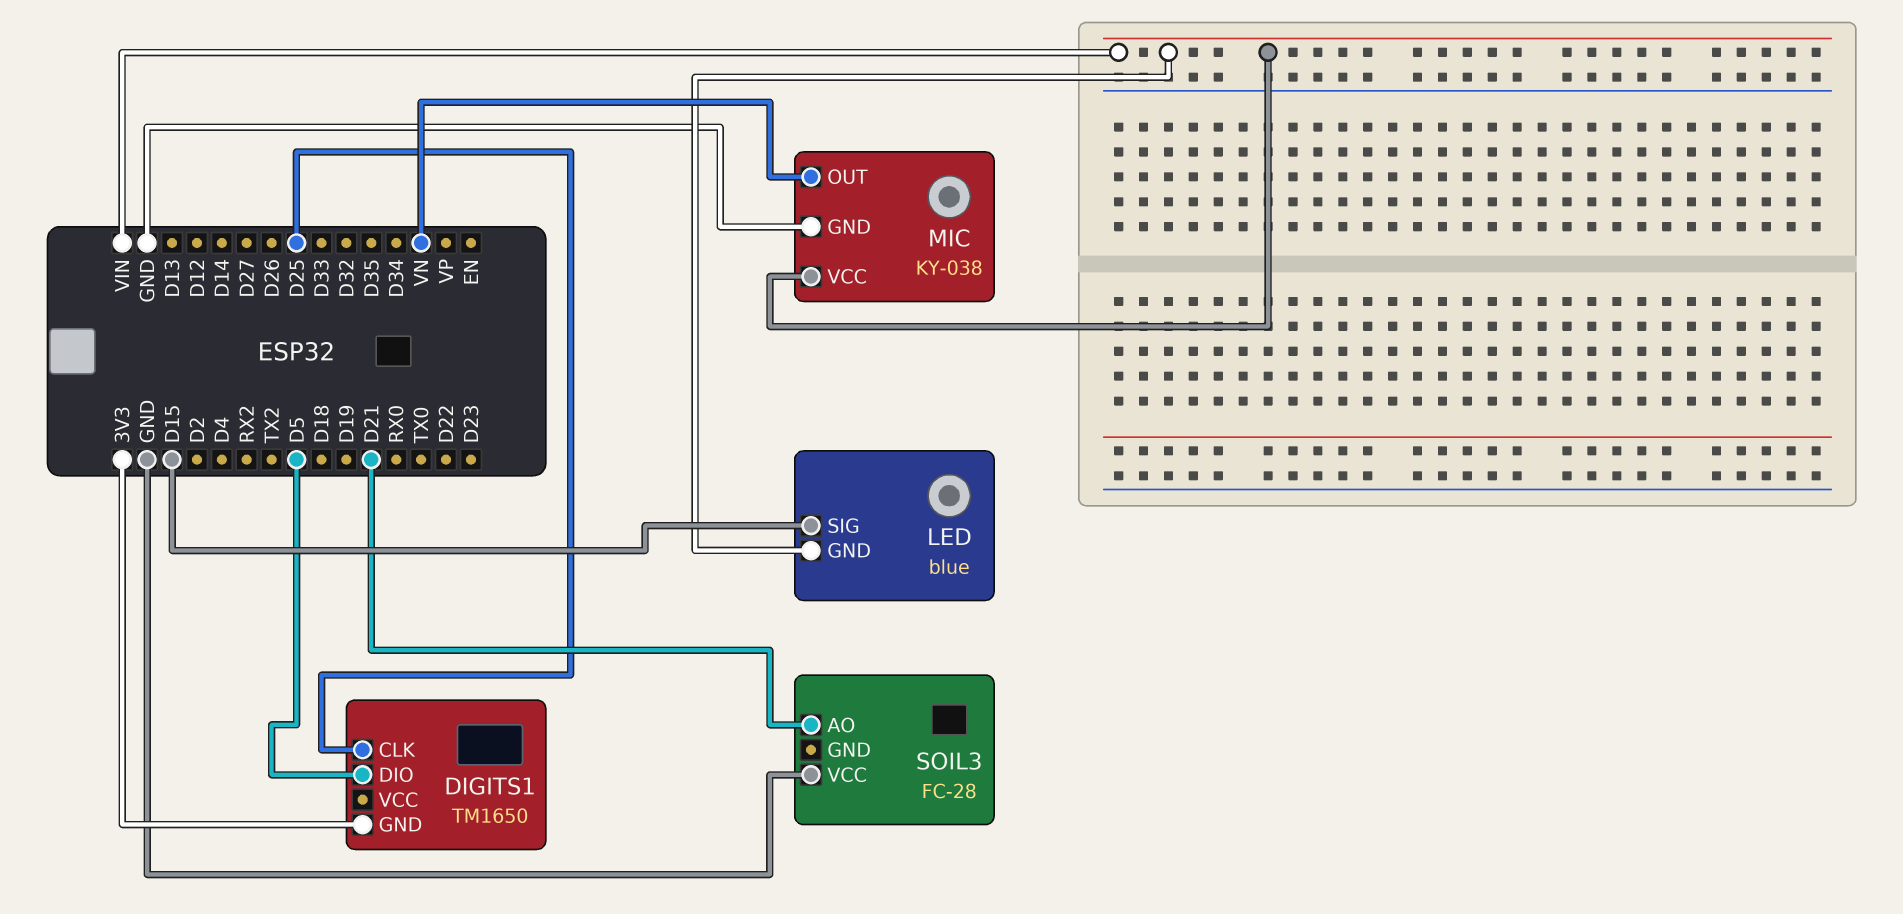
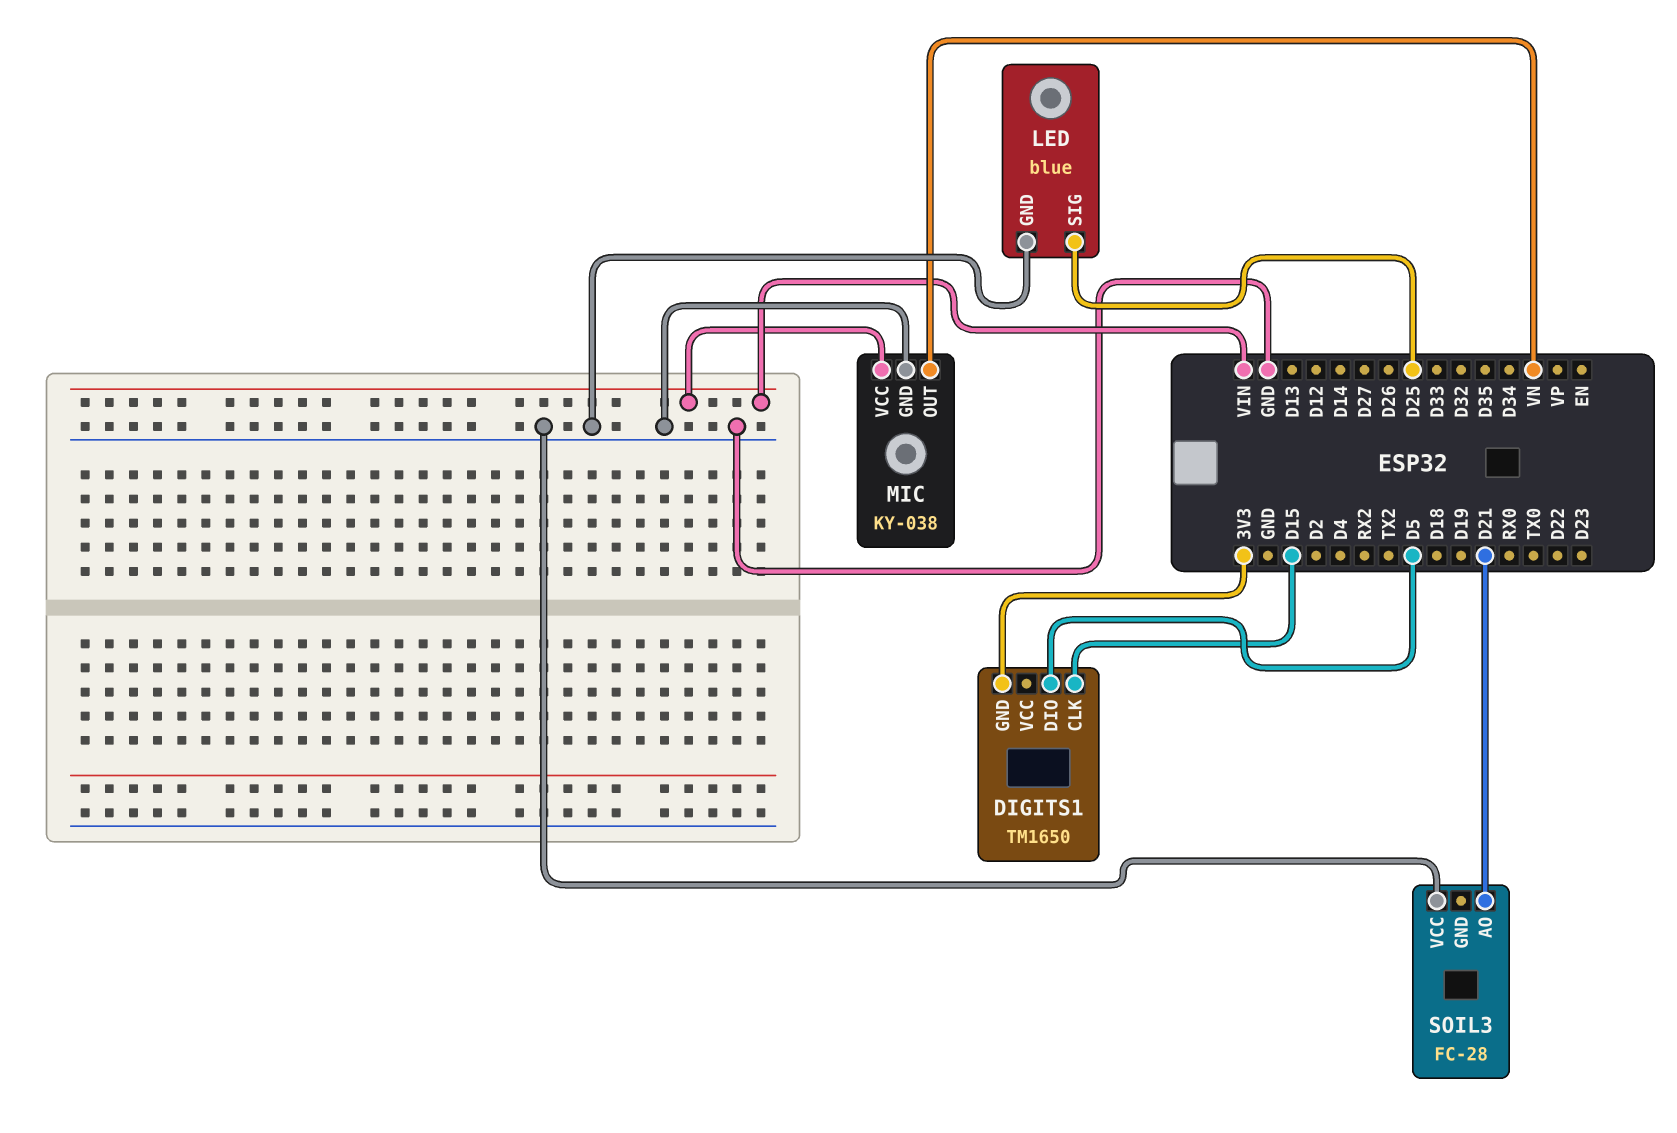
DIGITS1 pin CLK: D25 -> D15
LED pin GND: VIN -> GND
LED pin SIG: D15 -> D25

